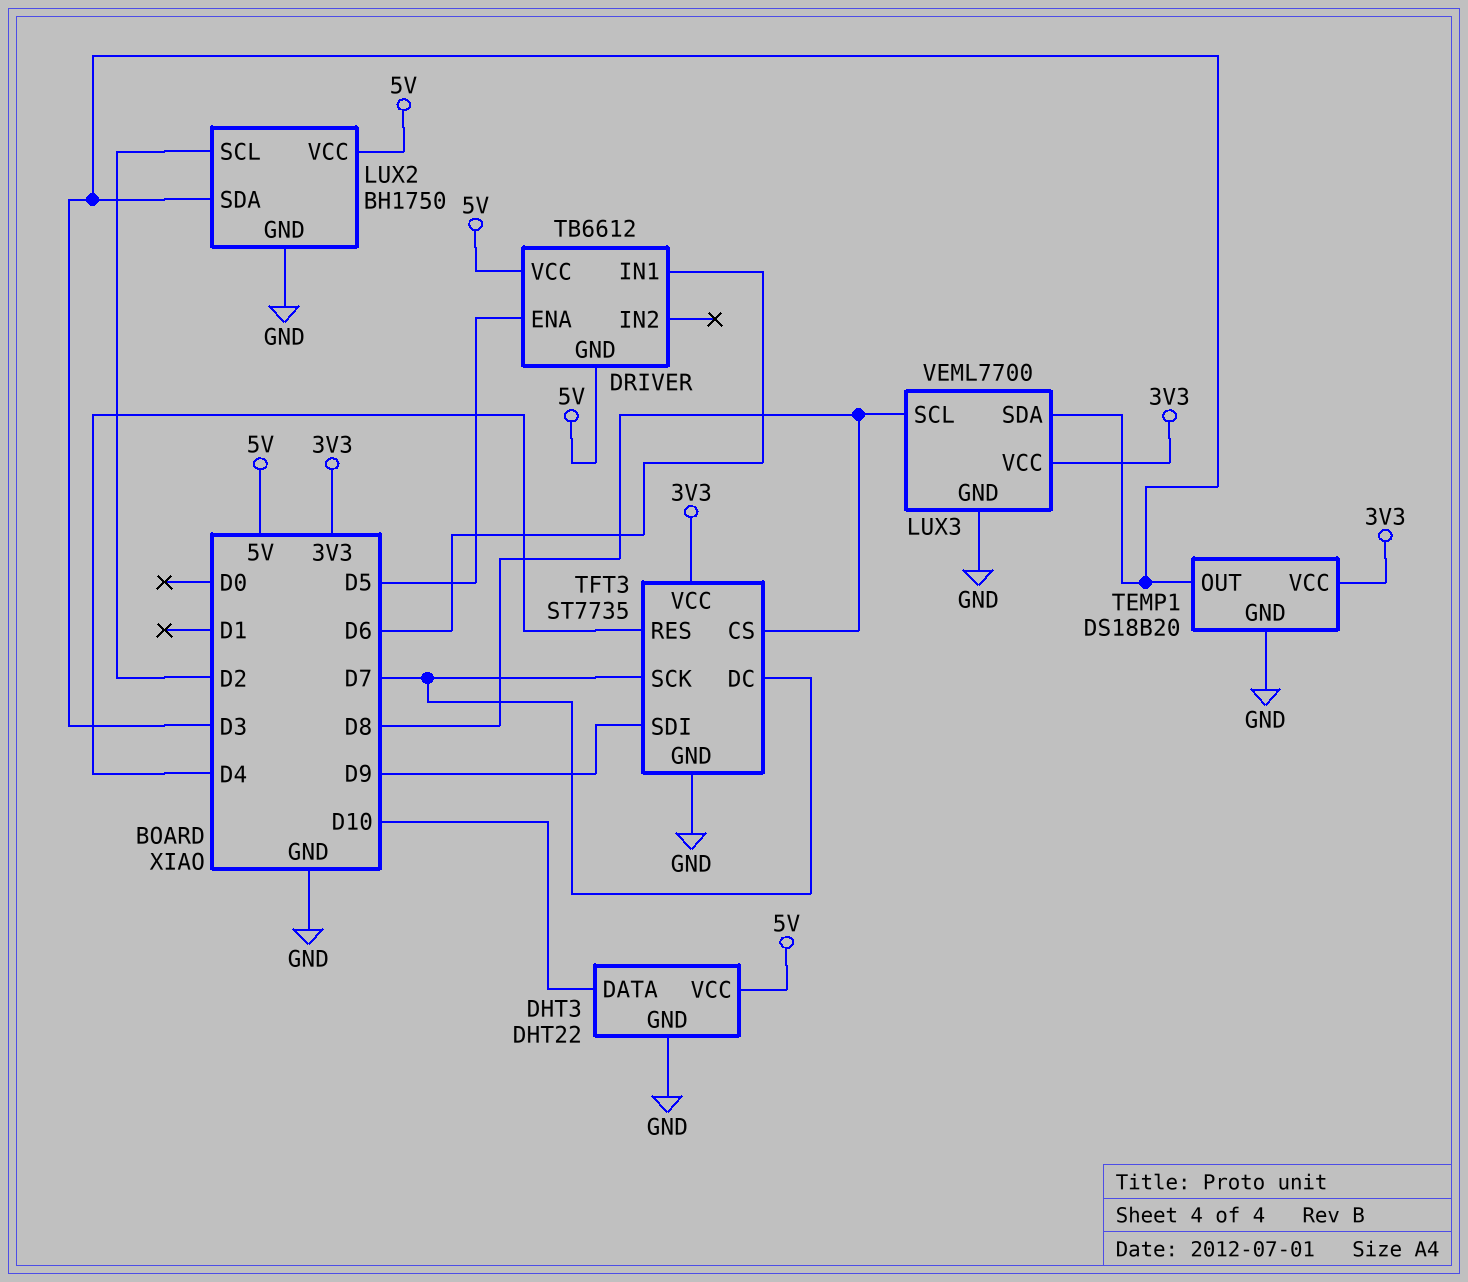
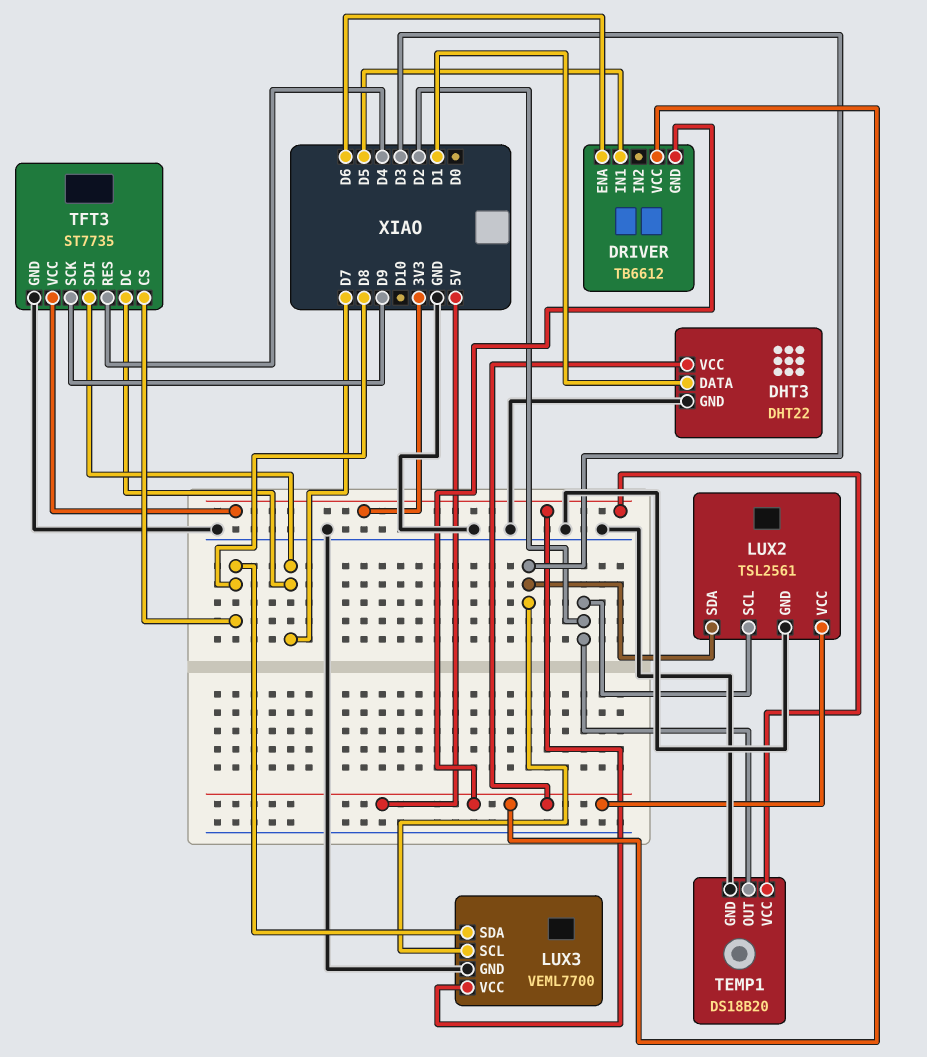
DHT3 pin DATA: D10 -> D1
DRIVER pin ENA: D5 -> D6
DRIVER pin IN1: D6 -> D5
LUX2: BH1750 -> TSL2561
LUX3 pin SCL: D8 -> D3
LUX3 pin SDA: D3 -> D8
TEMP1 pin OUT: D3 -> D2
TFT3 pin SCK: D7 -> D9
TFT3 pin SDI: D9 -> D7

